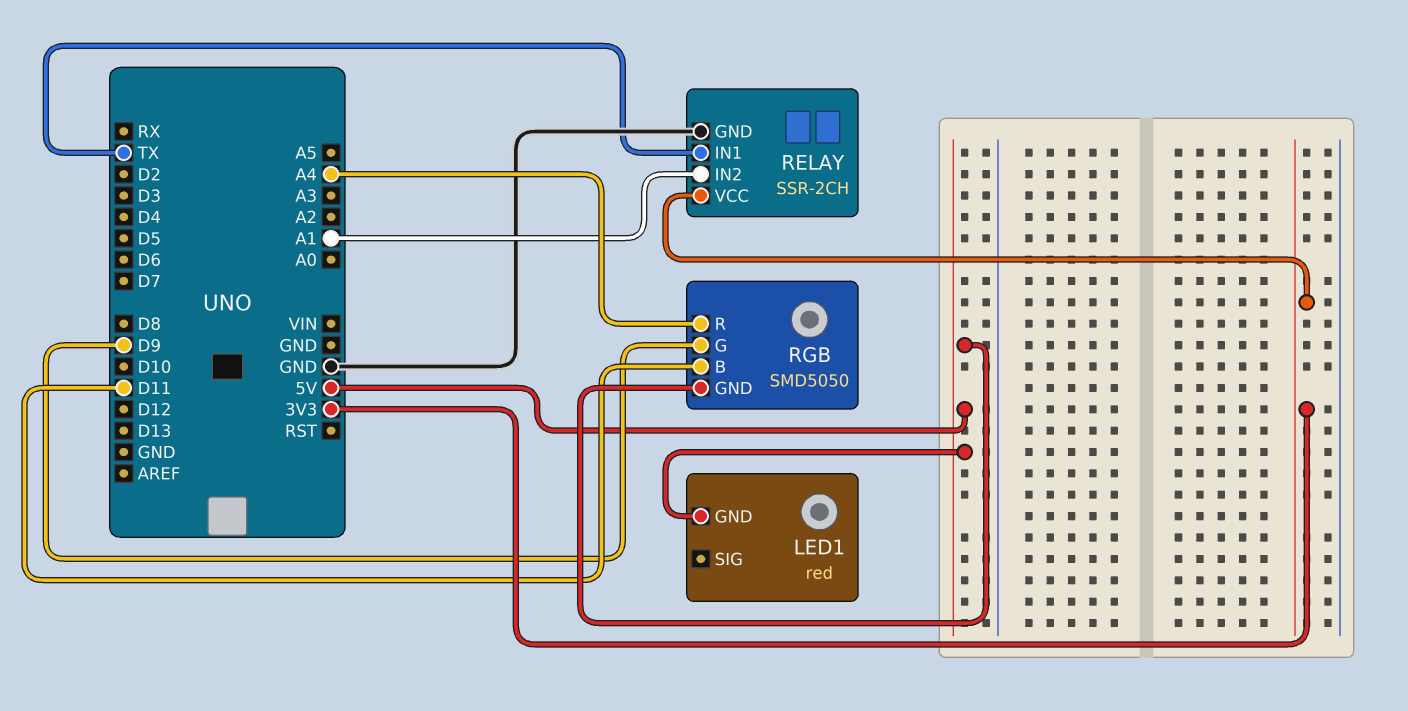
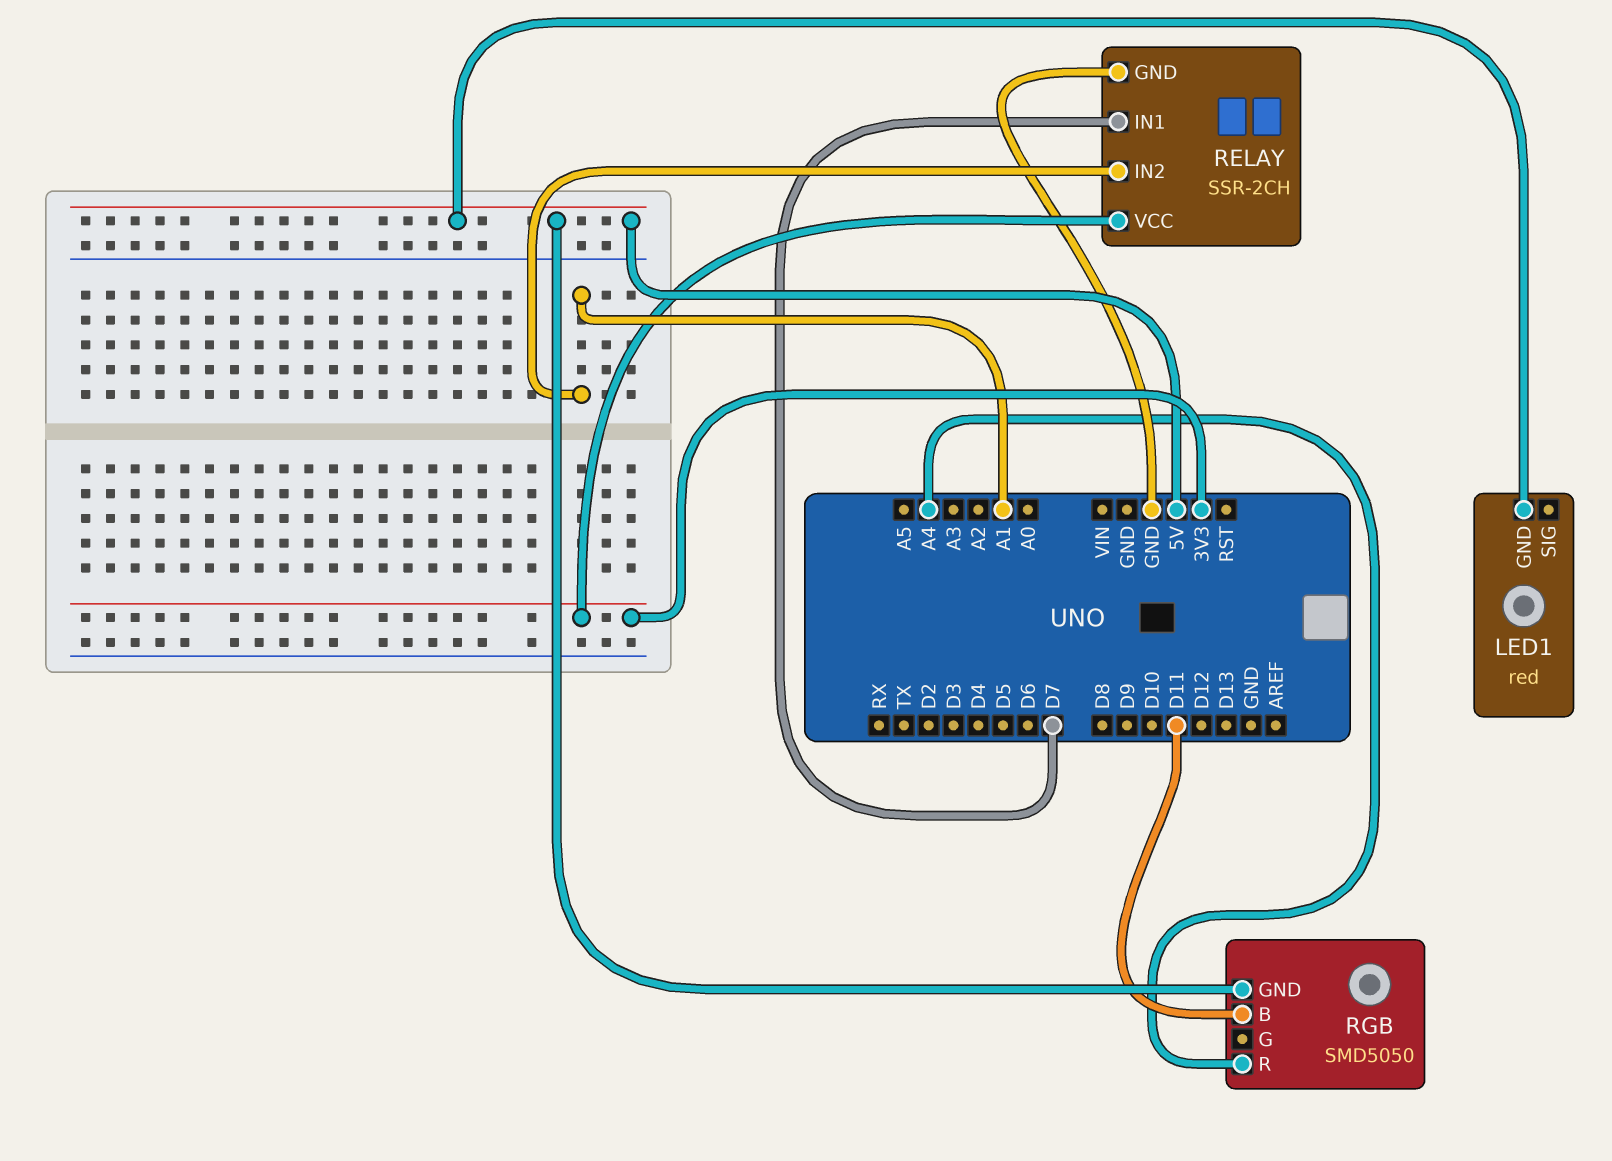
RELAY pin IN1: TX -> D7
RGB pin G: D9 -> none

